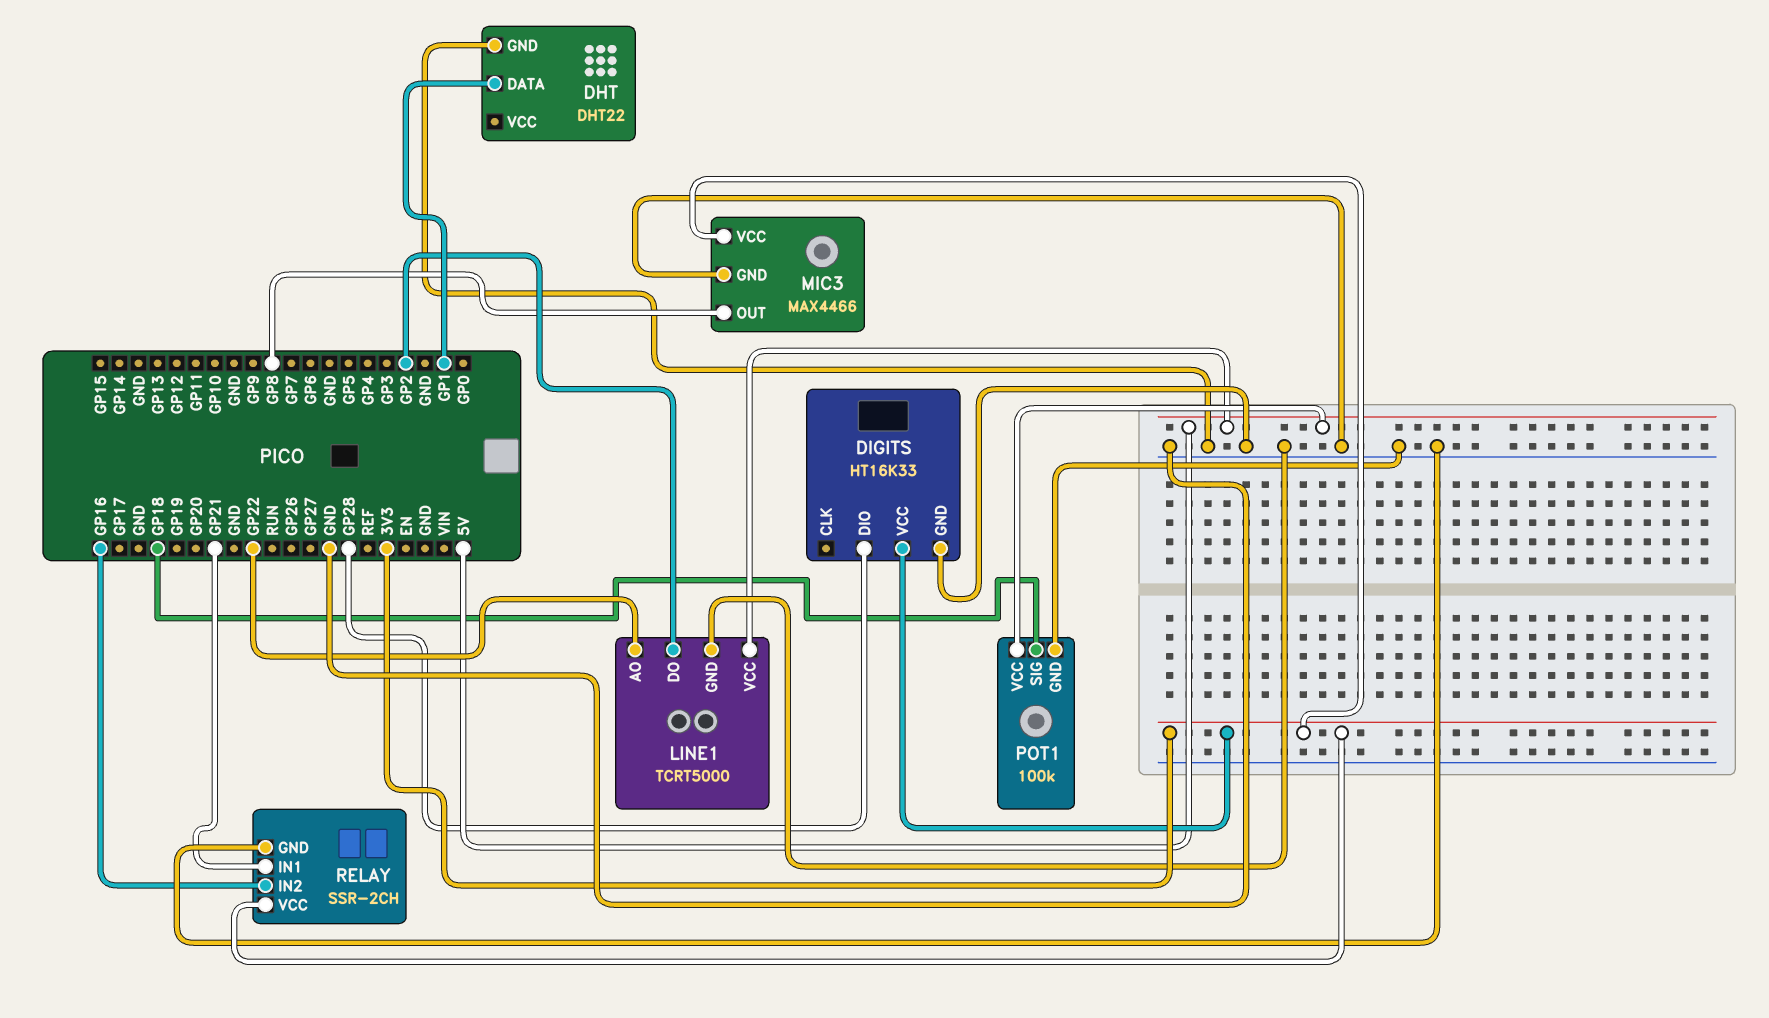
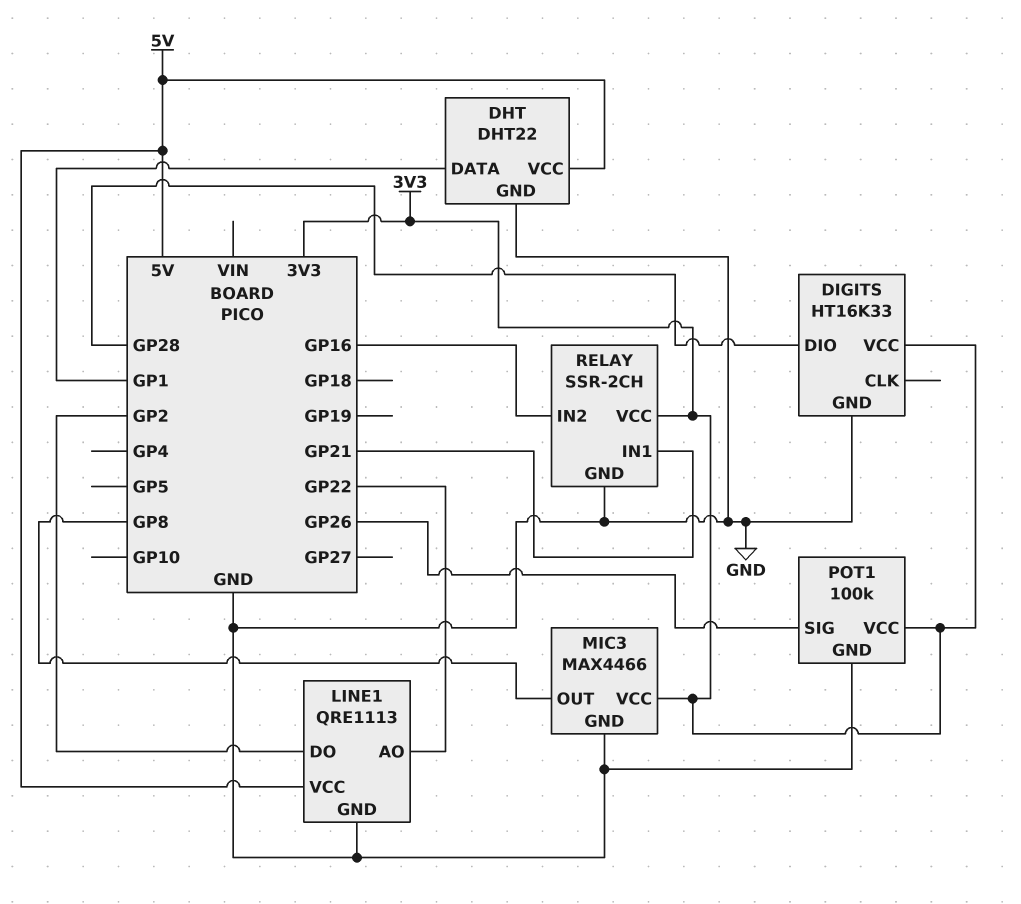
DHT pin VCC: none -> 5V
LINE1: TCRT5000 -> QRE1113
POT1 pin SIG: GP18 -> GP26
POT1 pin VCC: 5V -> 3V3

